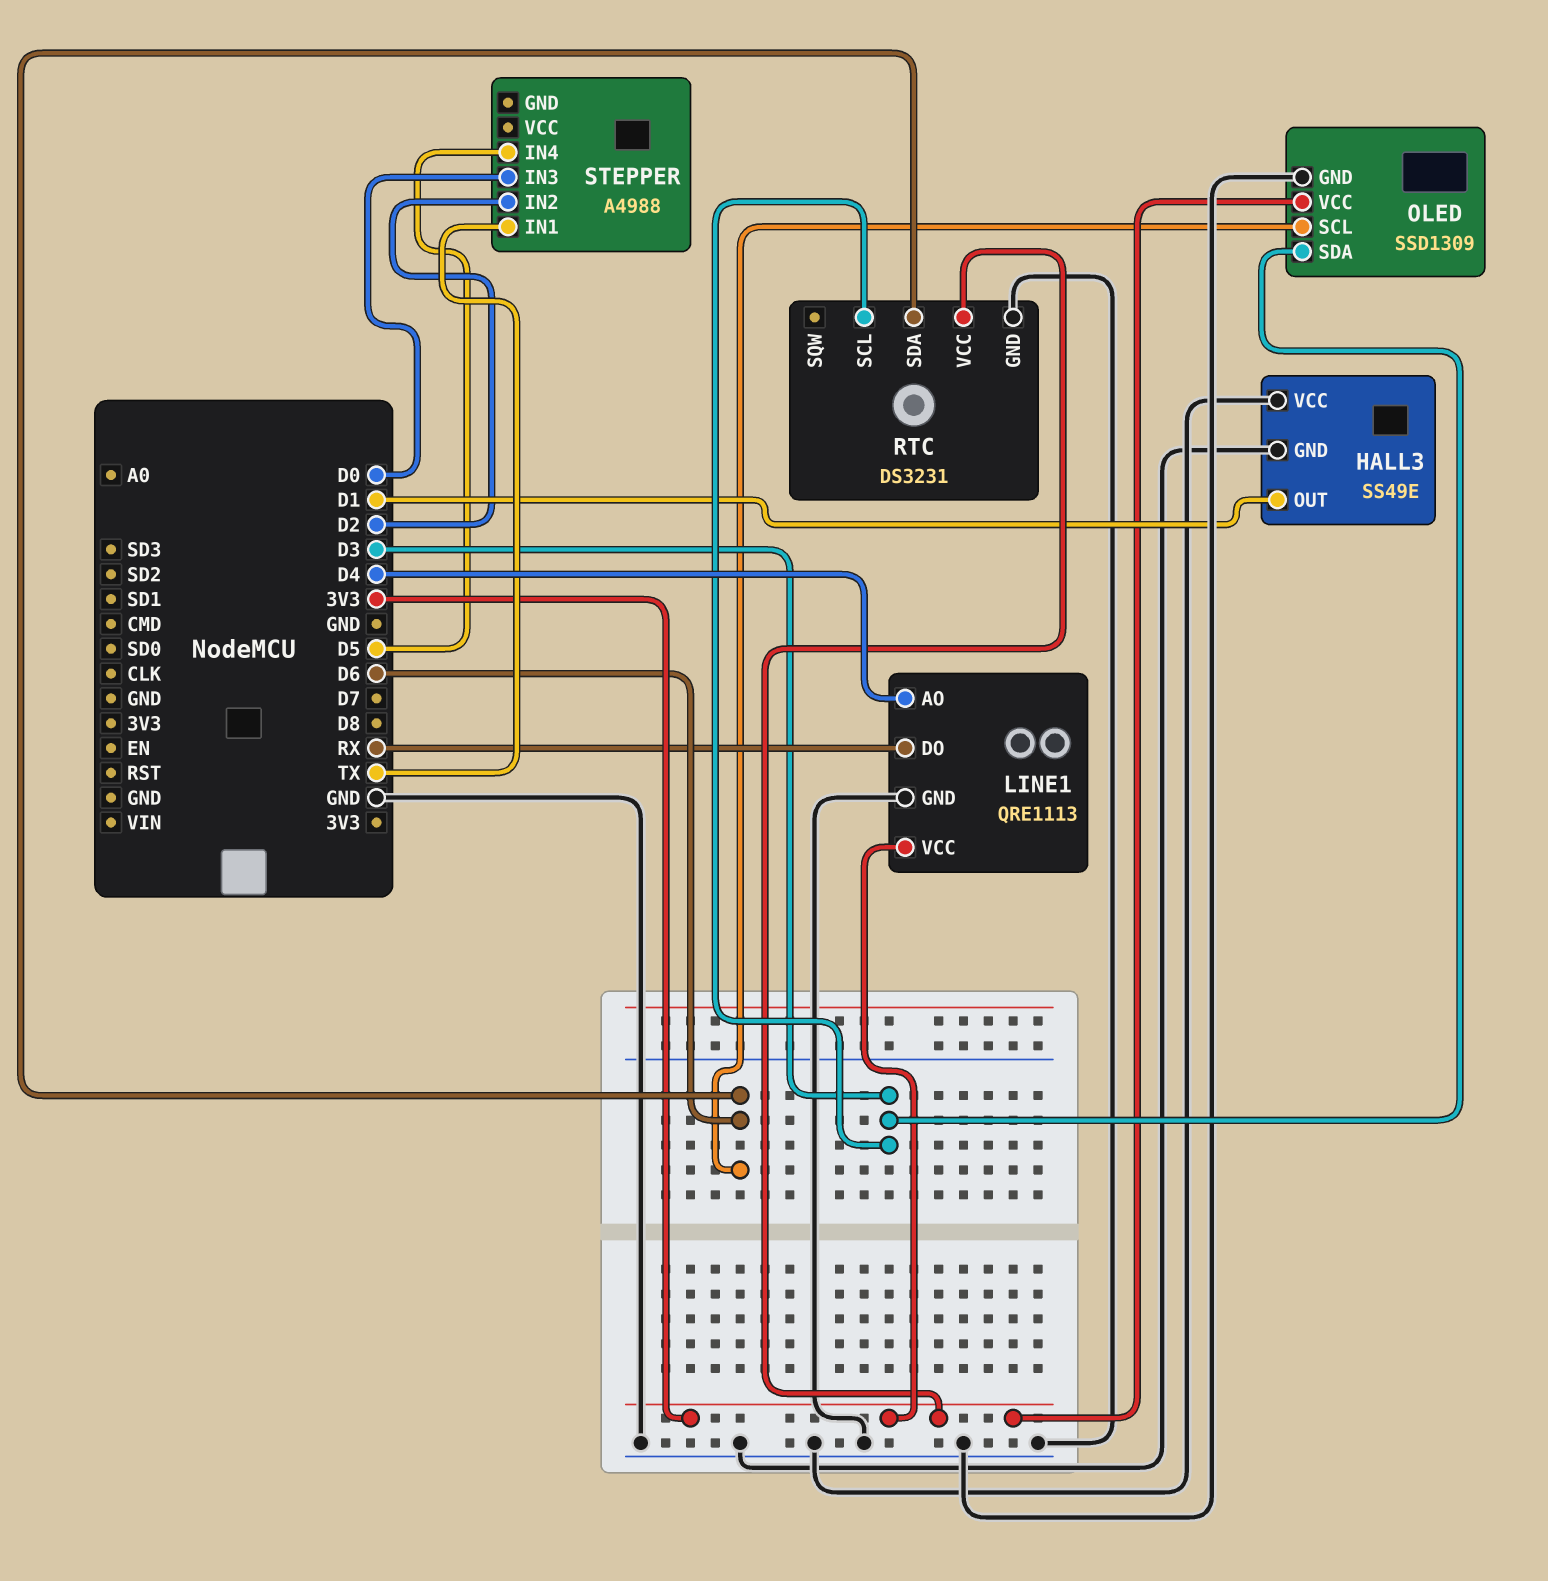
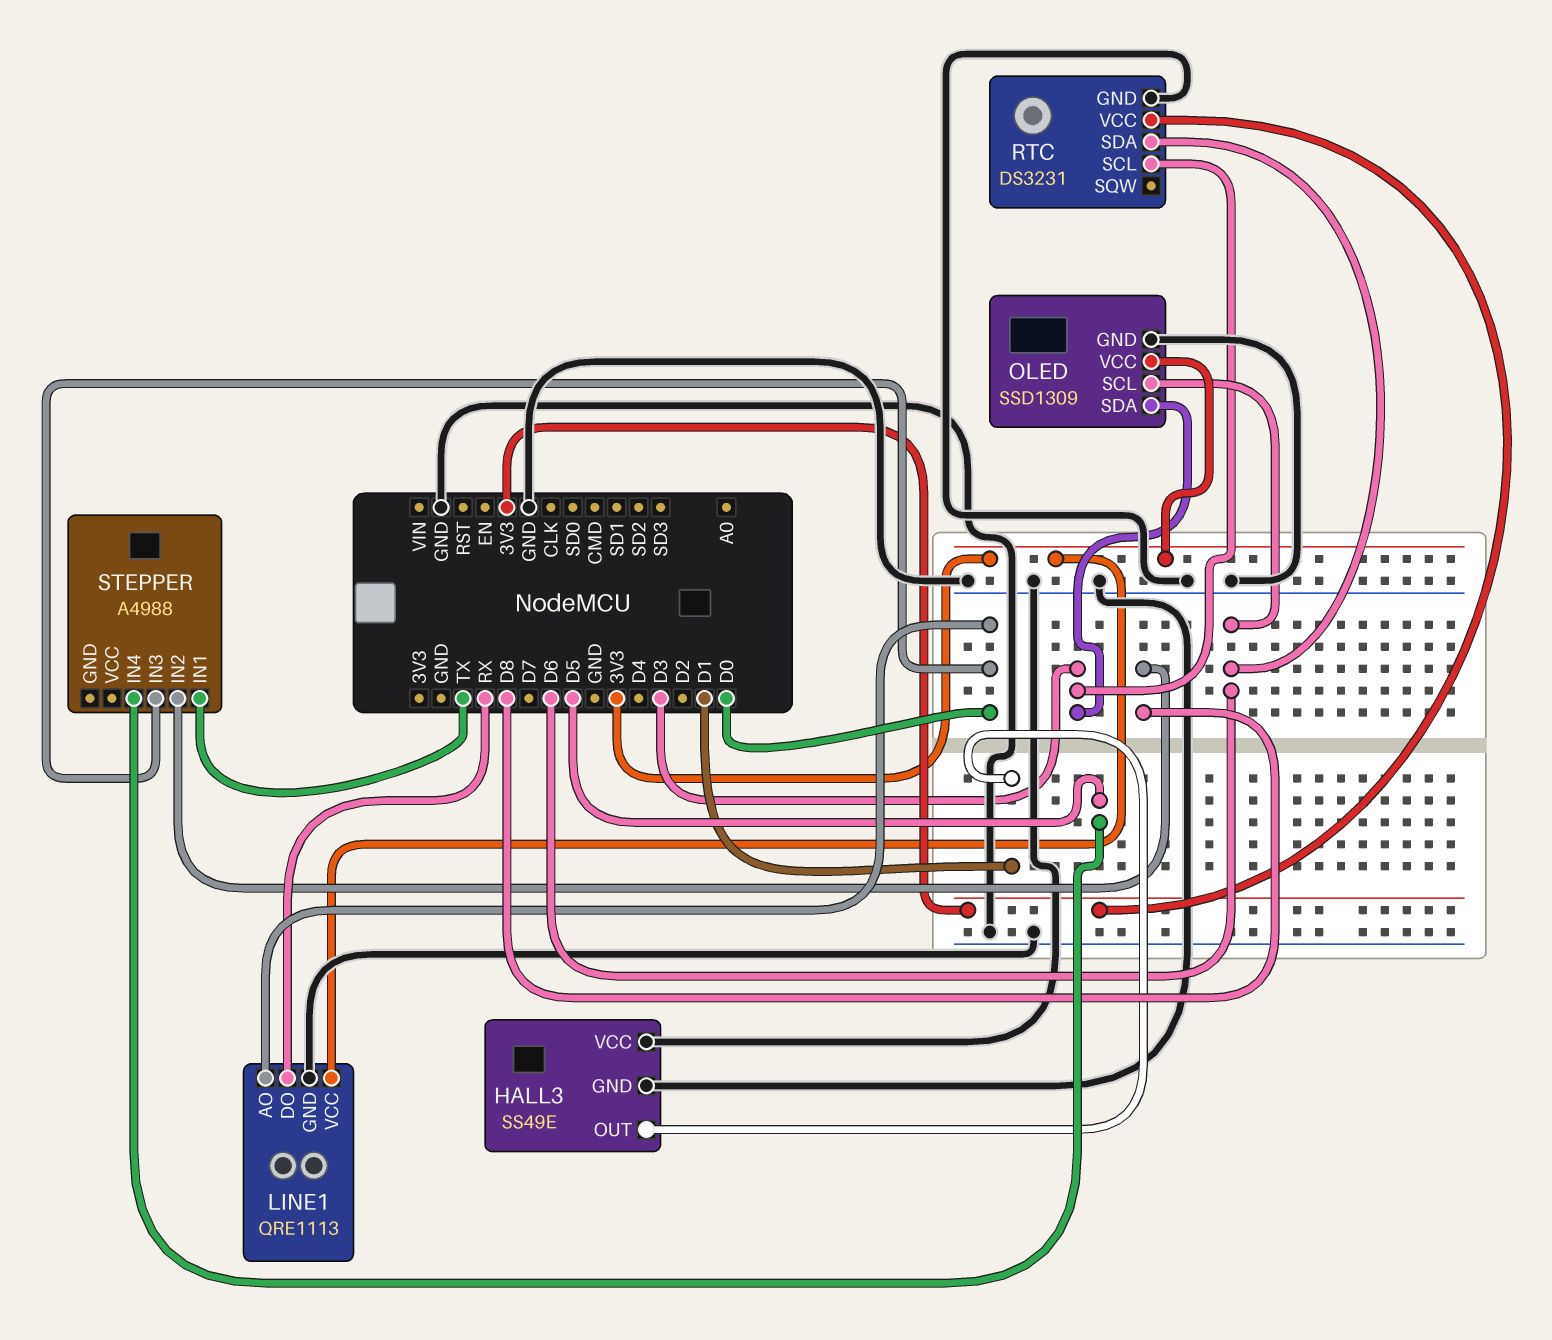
LINE1 pin AO: D4 -> D0
STEPPER pin IN2: D2 -> D8

